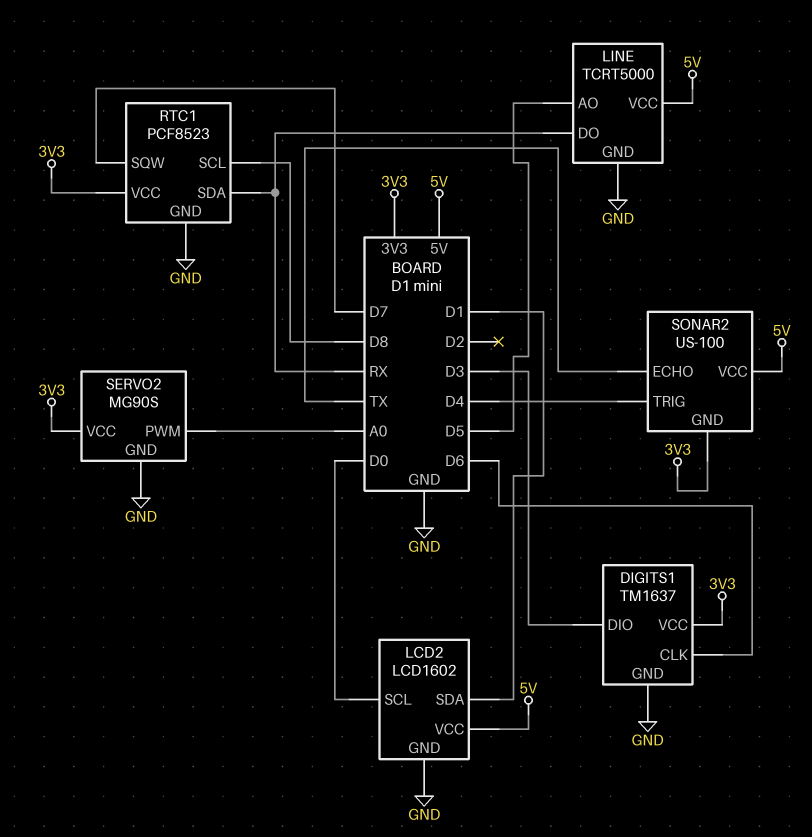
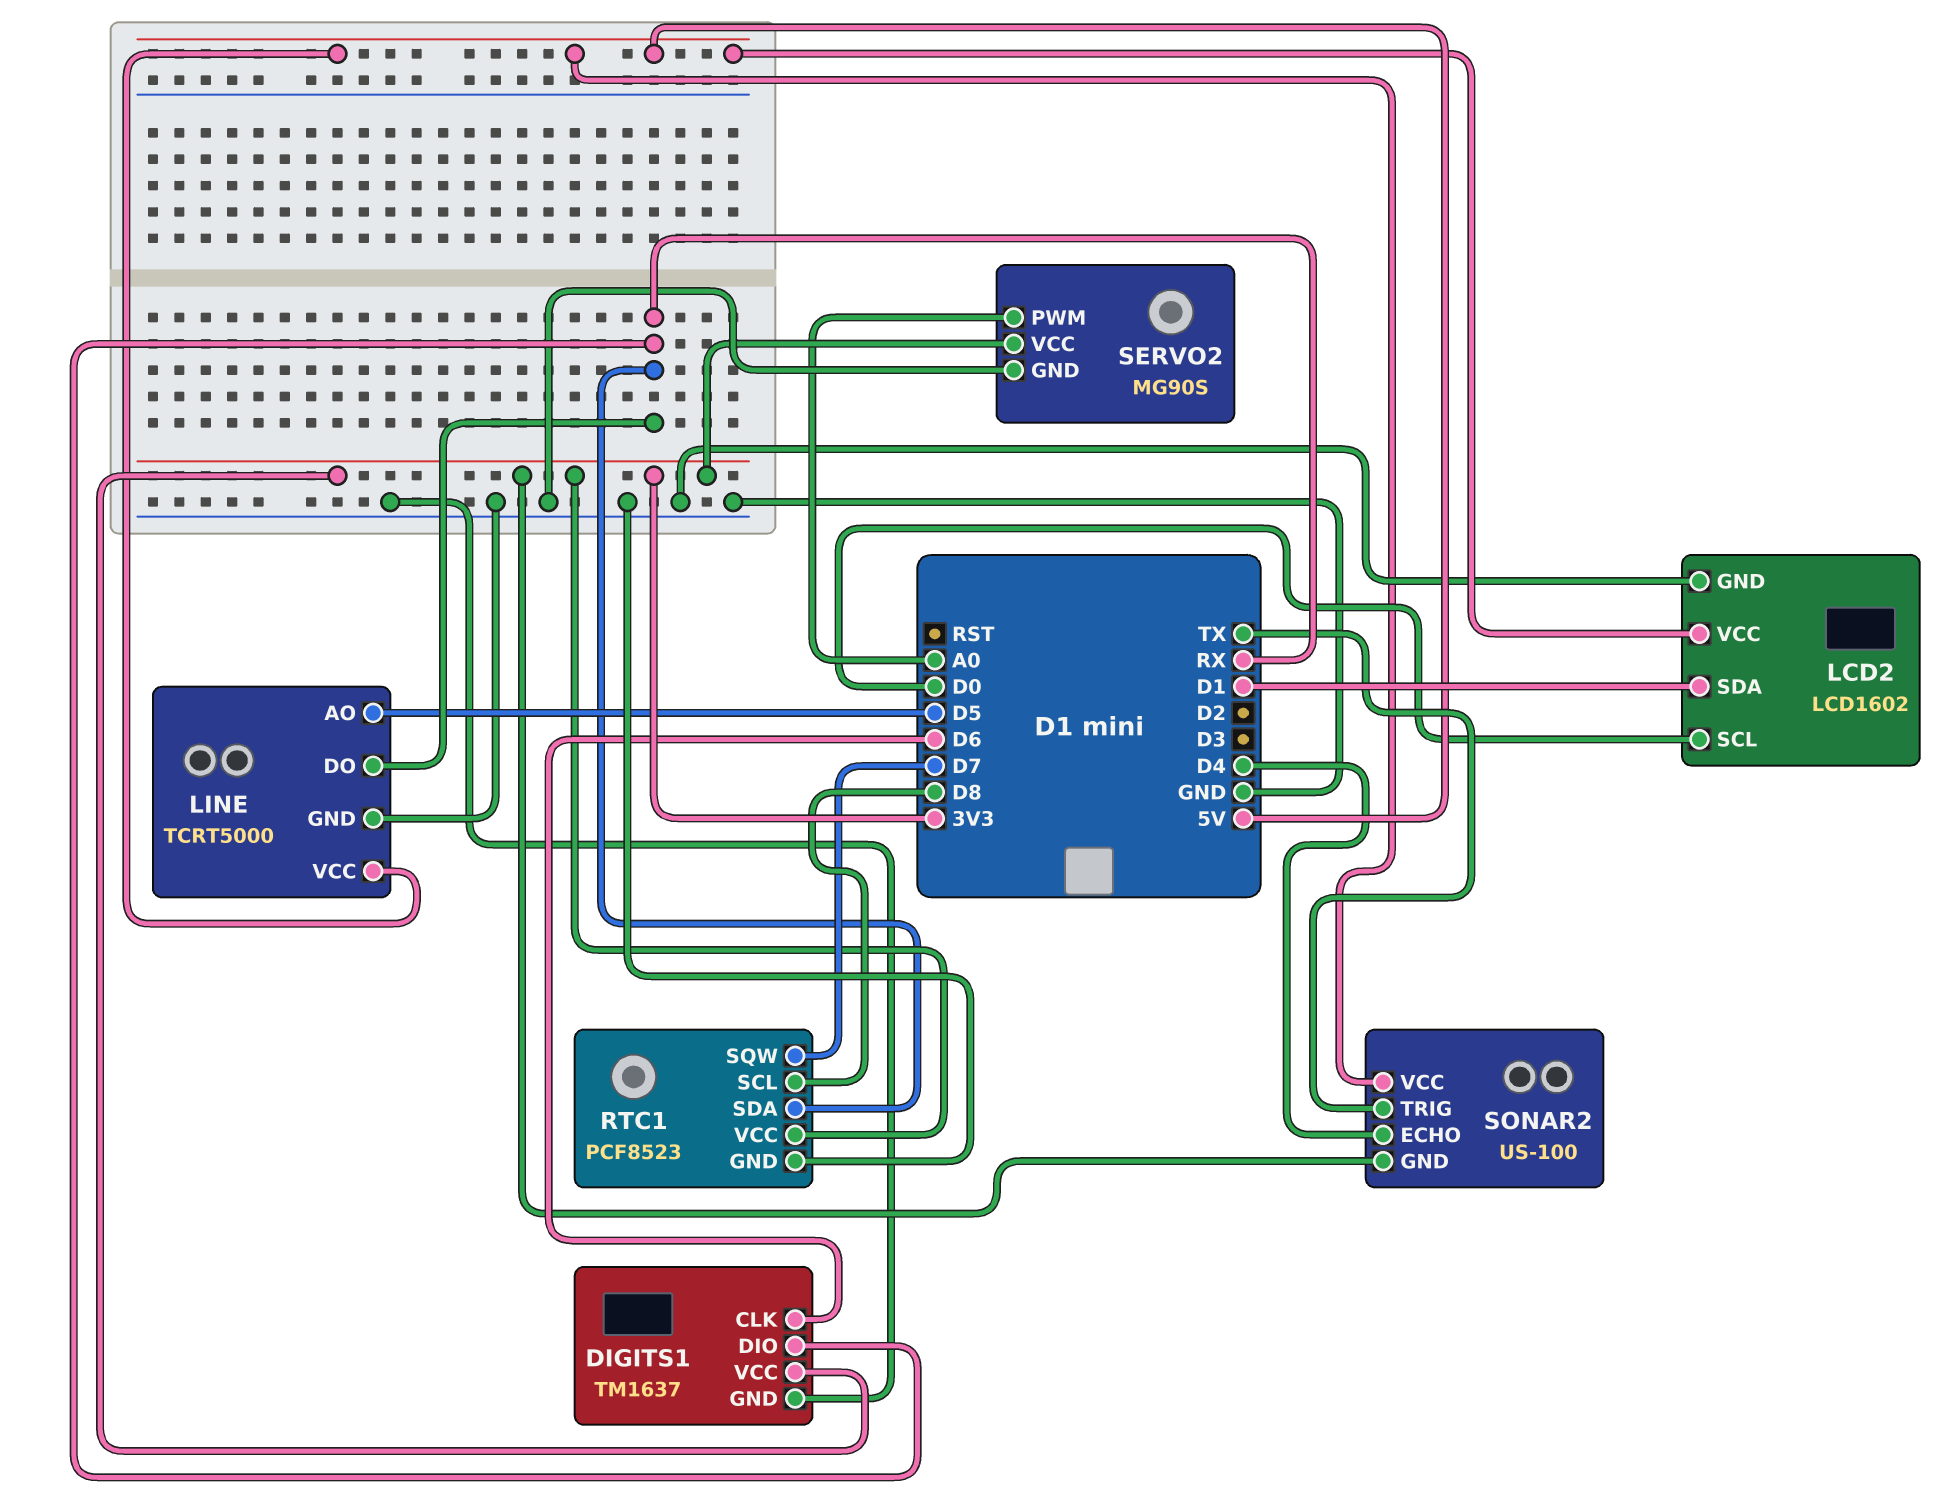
DIGITS1 pin DIO: D3 -> RX
SONAR2 pin ECHO: TX -> D4
SONAR2 pin TRIG: D4 -> TX

